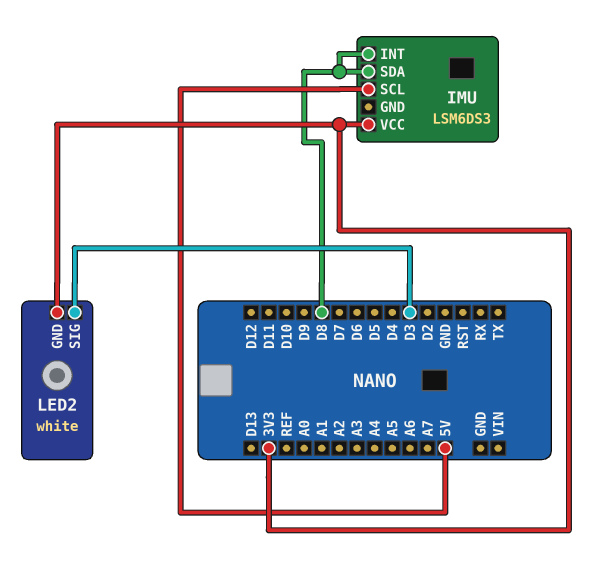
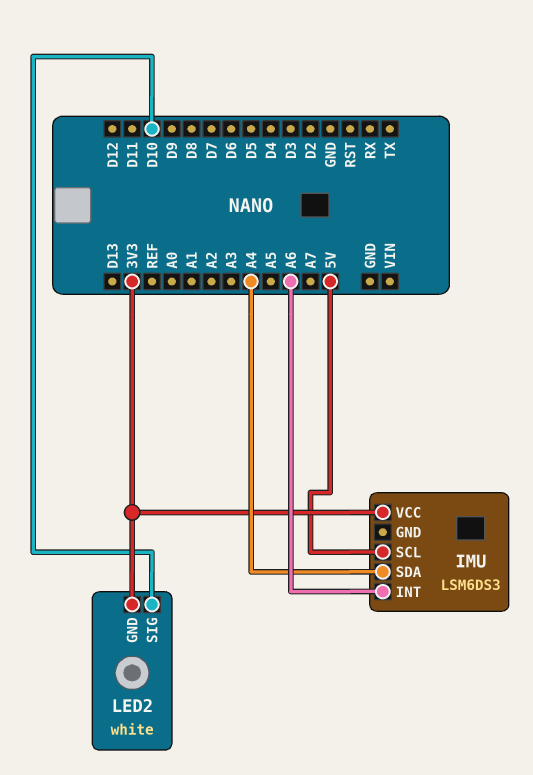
IMU pin INT: D8 -> A6
IMU pin SDA: D8 -> A4
LED2 pin SIG: D3 -> D10

